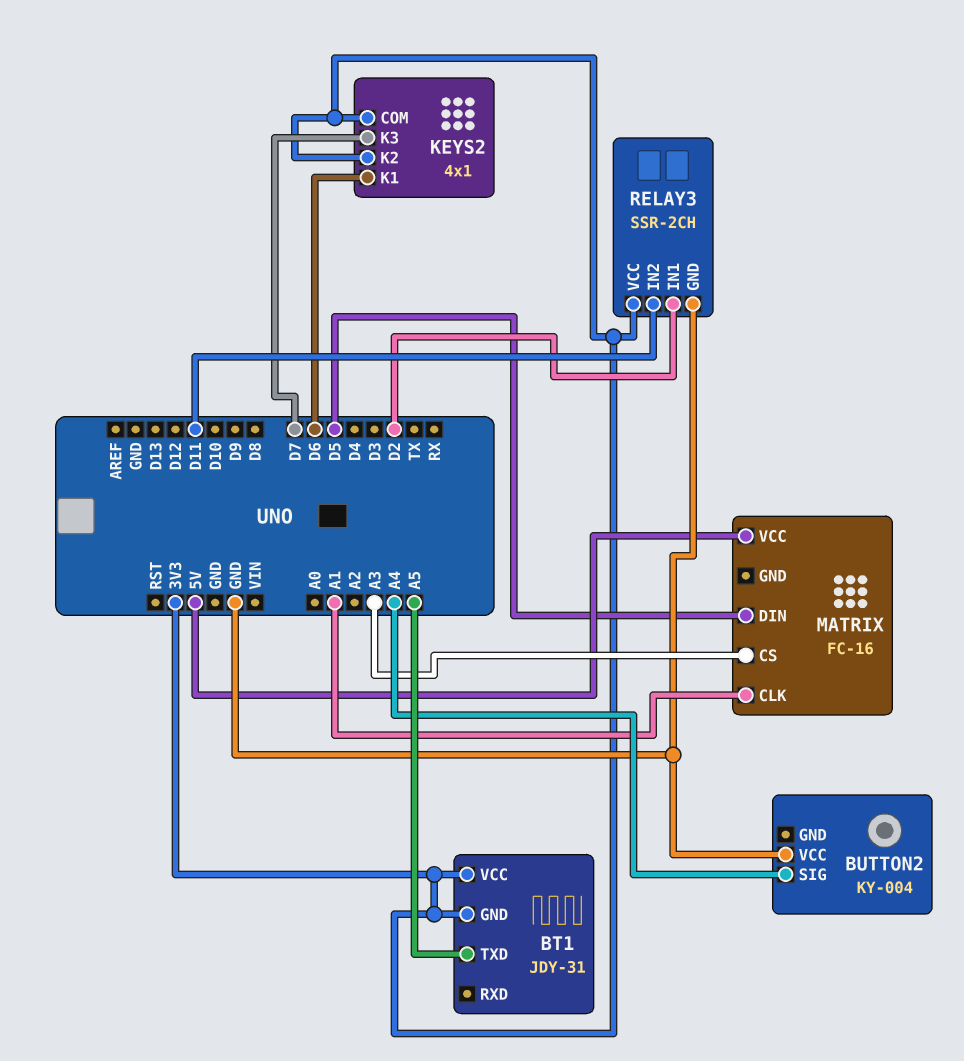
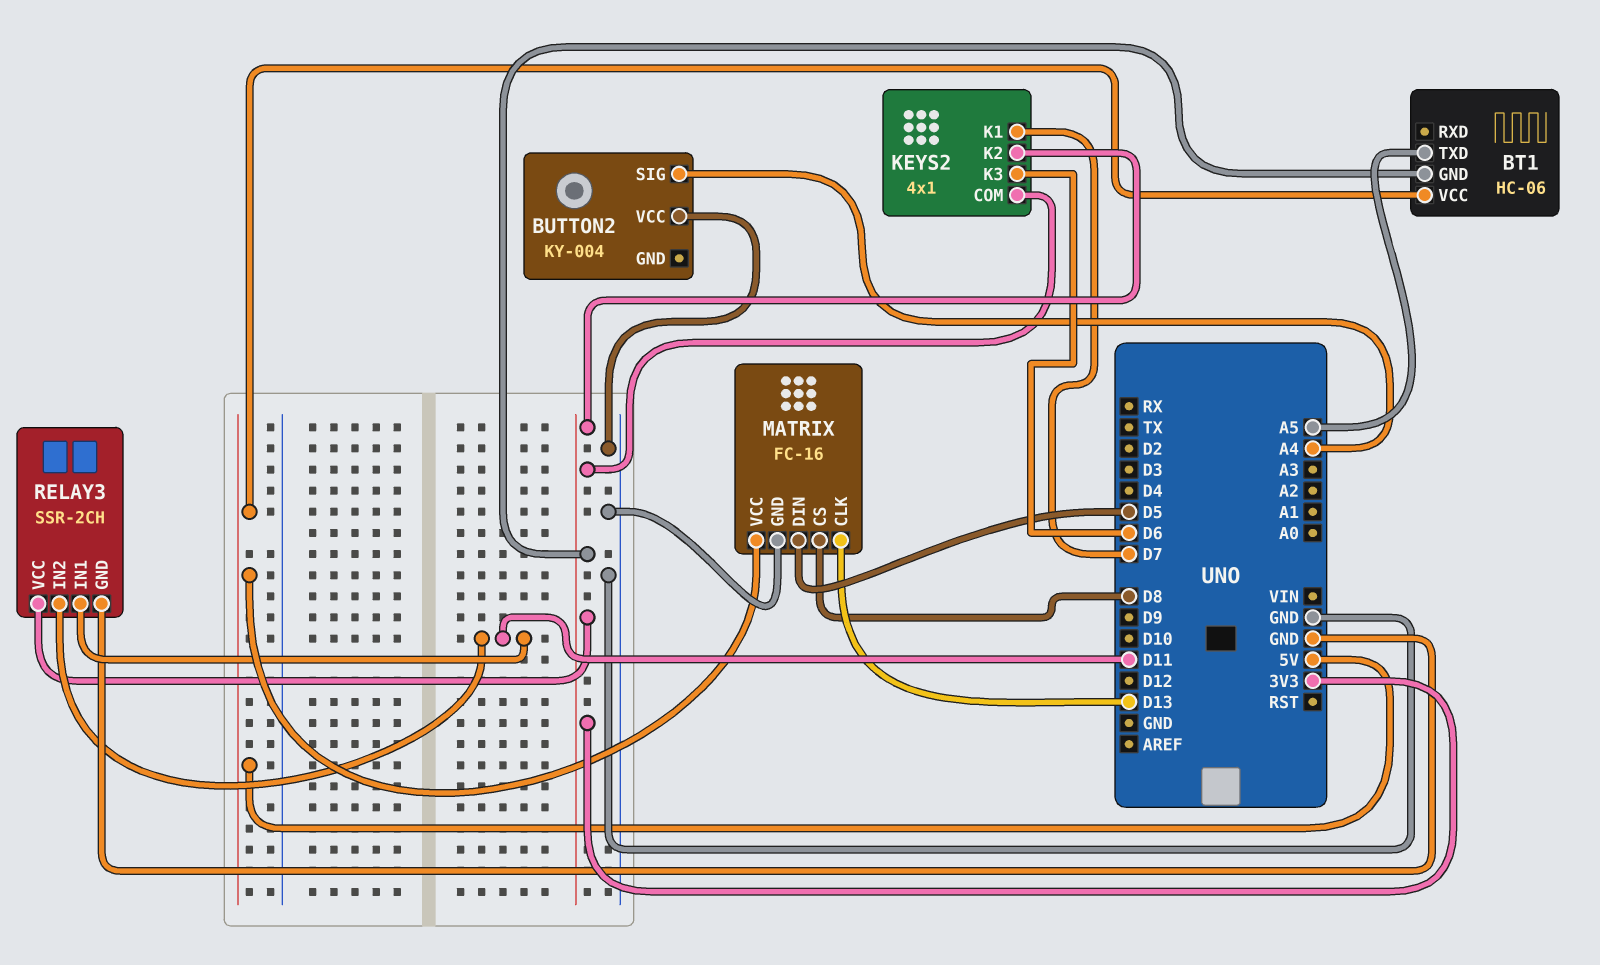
BT1: JDY-31 -> HC-06
BT1 pin VCC: 3V3 -> 5V
KEYS2 pin K1: D6 -> D7
KEYS2 pin K3: D7 -> D6
MATRIX pin CLK: A1 -> D13
MATRIX pin CS: A3 -> D8
MATRIX pin GND: none -> GND
RELAY3 pin IN1: D2 -> D11

